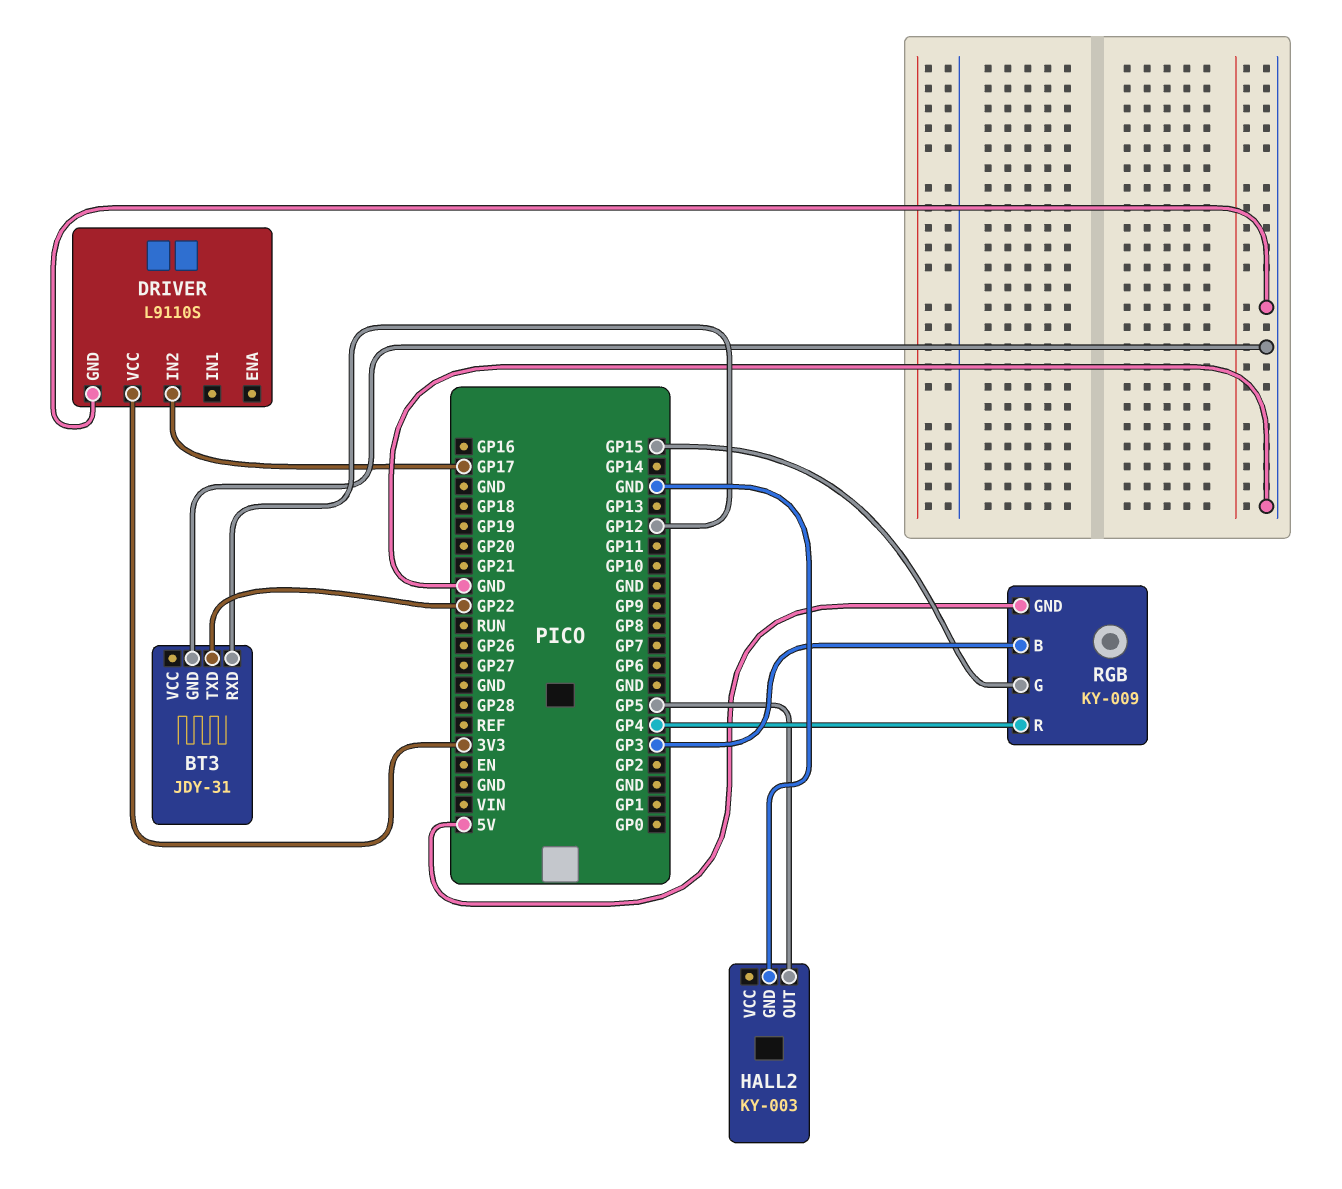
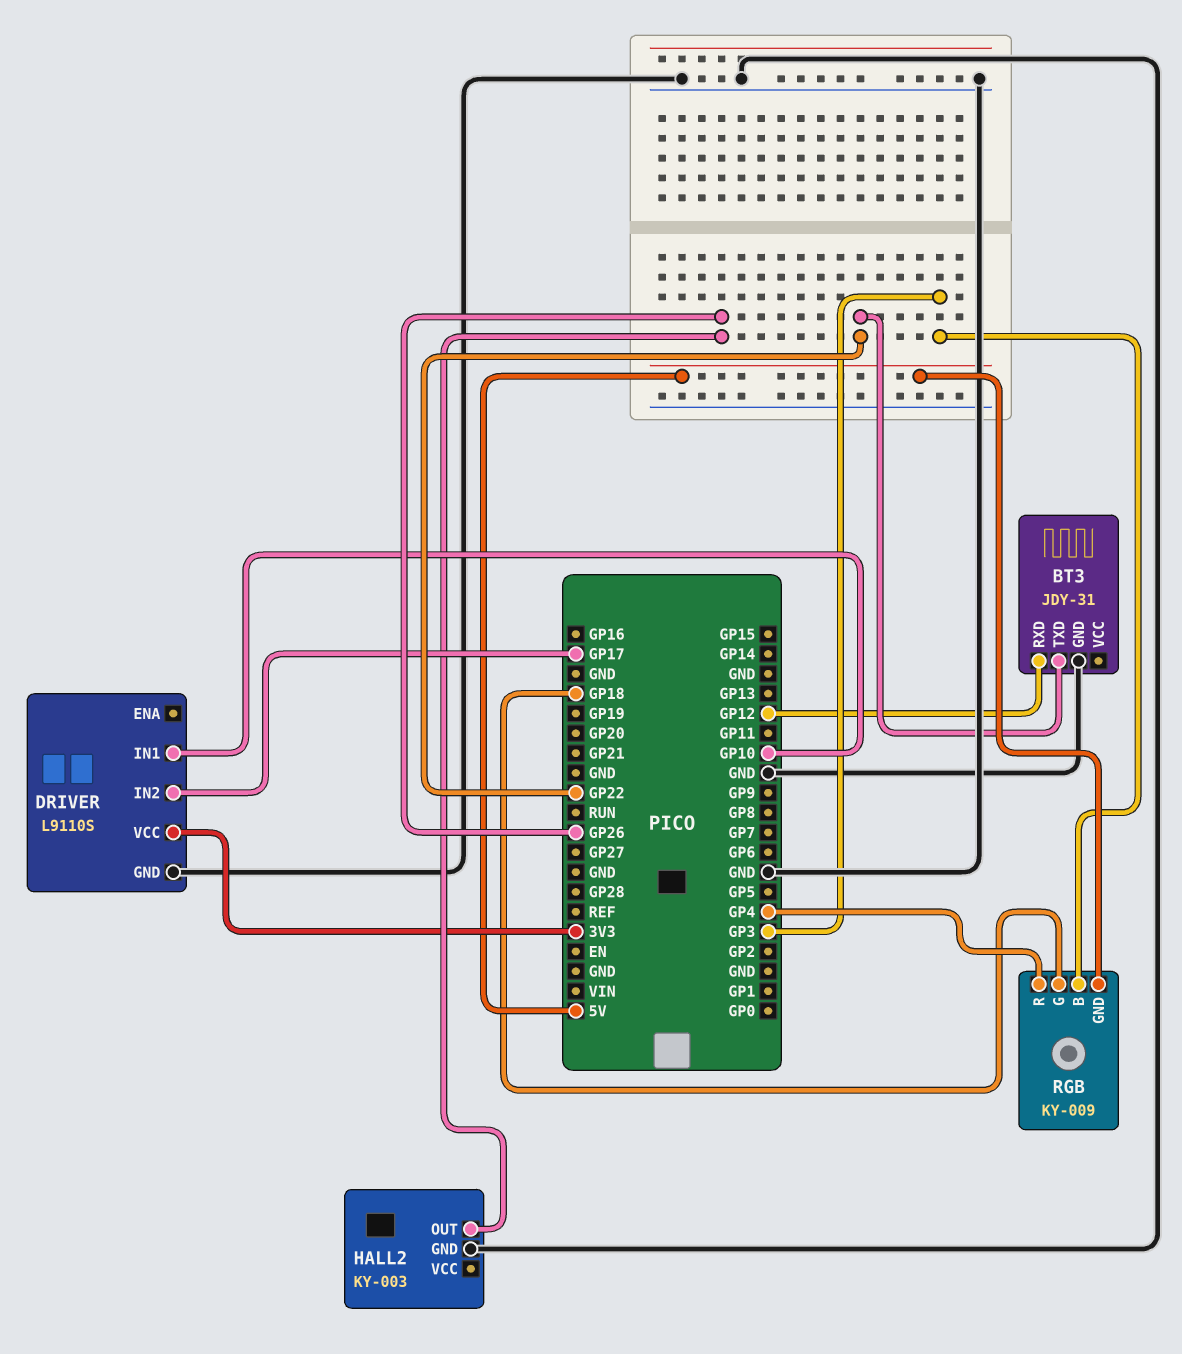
DRIVER pin IN1: none -> GP10
HALL2 pin OUT: GP5 -> GP26
RGB pin G: GP15 -> GP18

